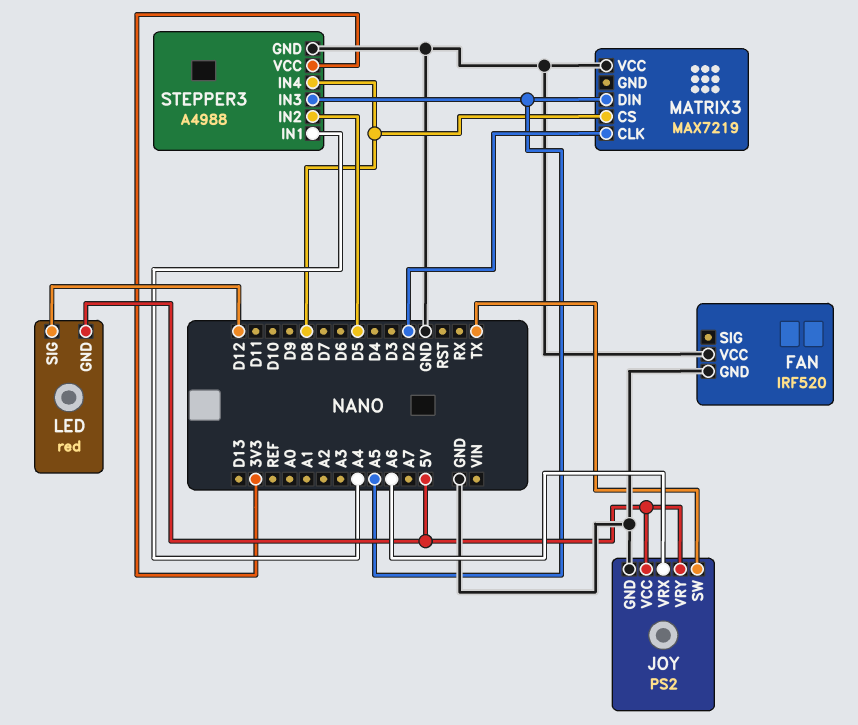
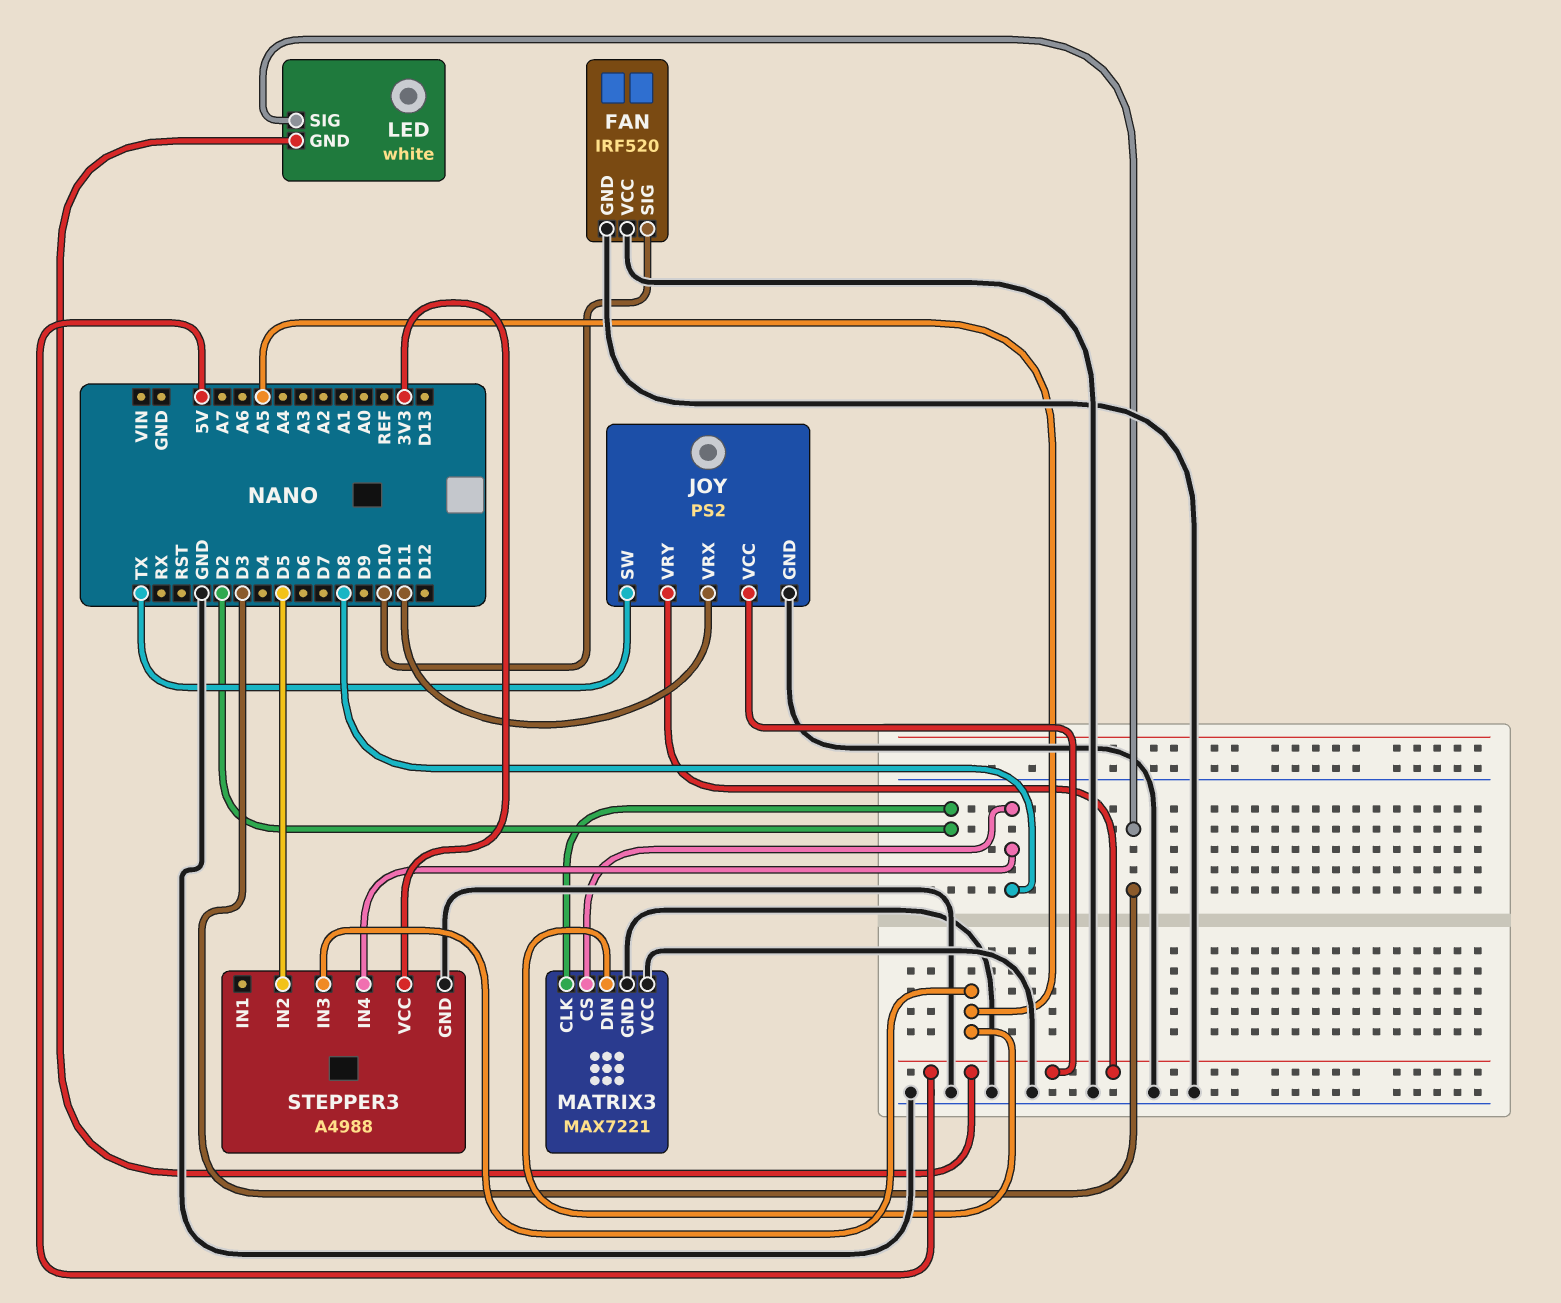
FAN pin SIG: none -> D10
JOY pin VRX: A6 -> D11
LED: red -> white
LED pin SIG: D12 -> D3
MATRIX3: MAX7219 -> MAX7221
MATRIX3 pin GND: none -> GND
STEPPER3 pin IN1: A4 -> none

